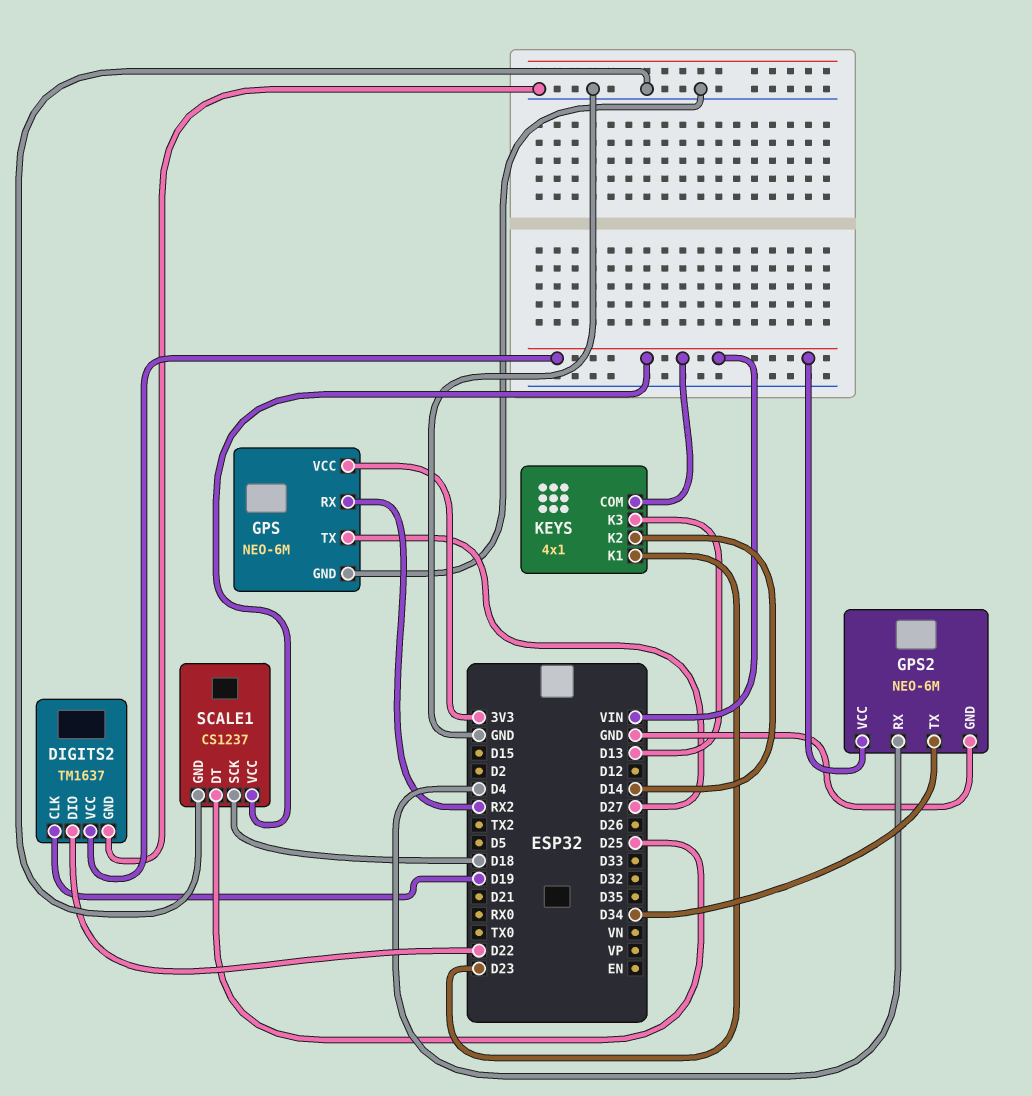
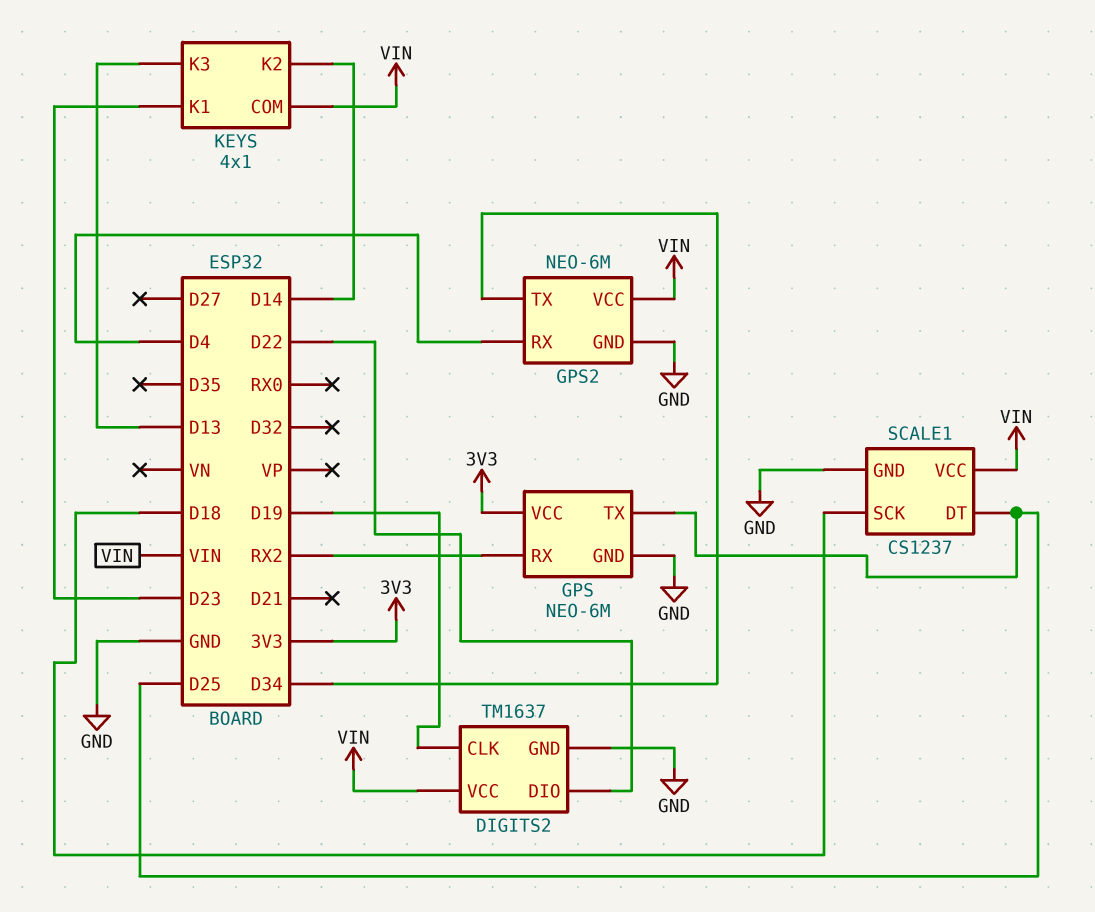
GPS pin TX: D27 -> D25

